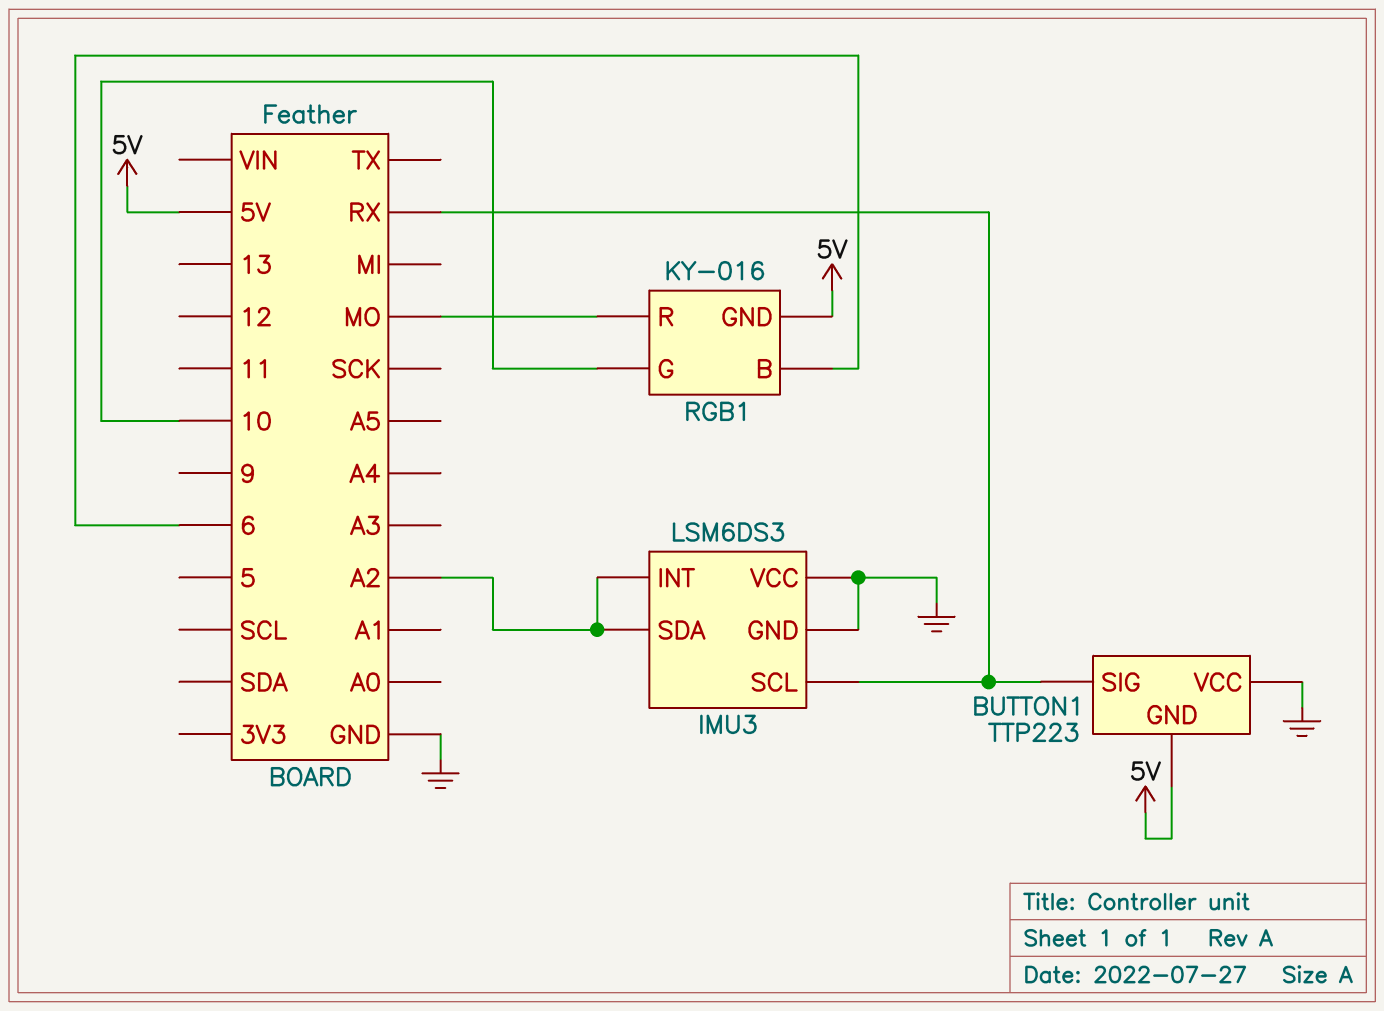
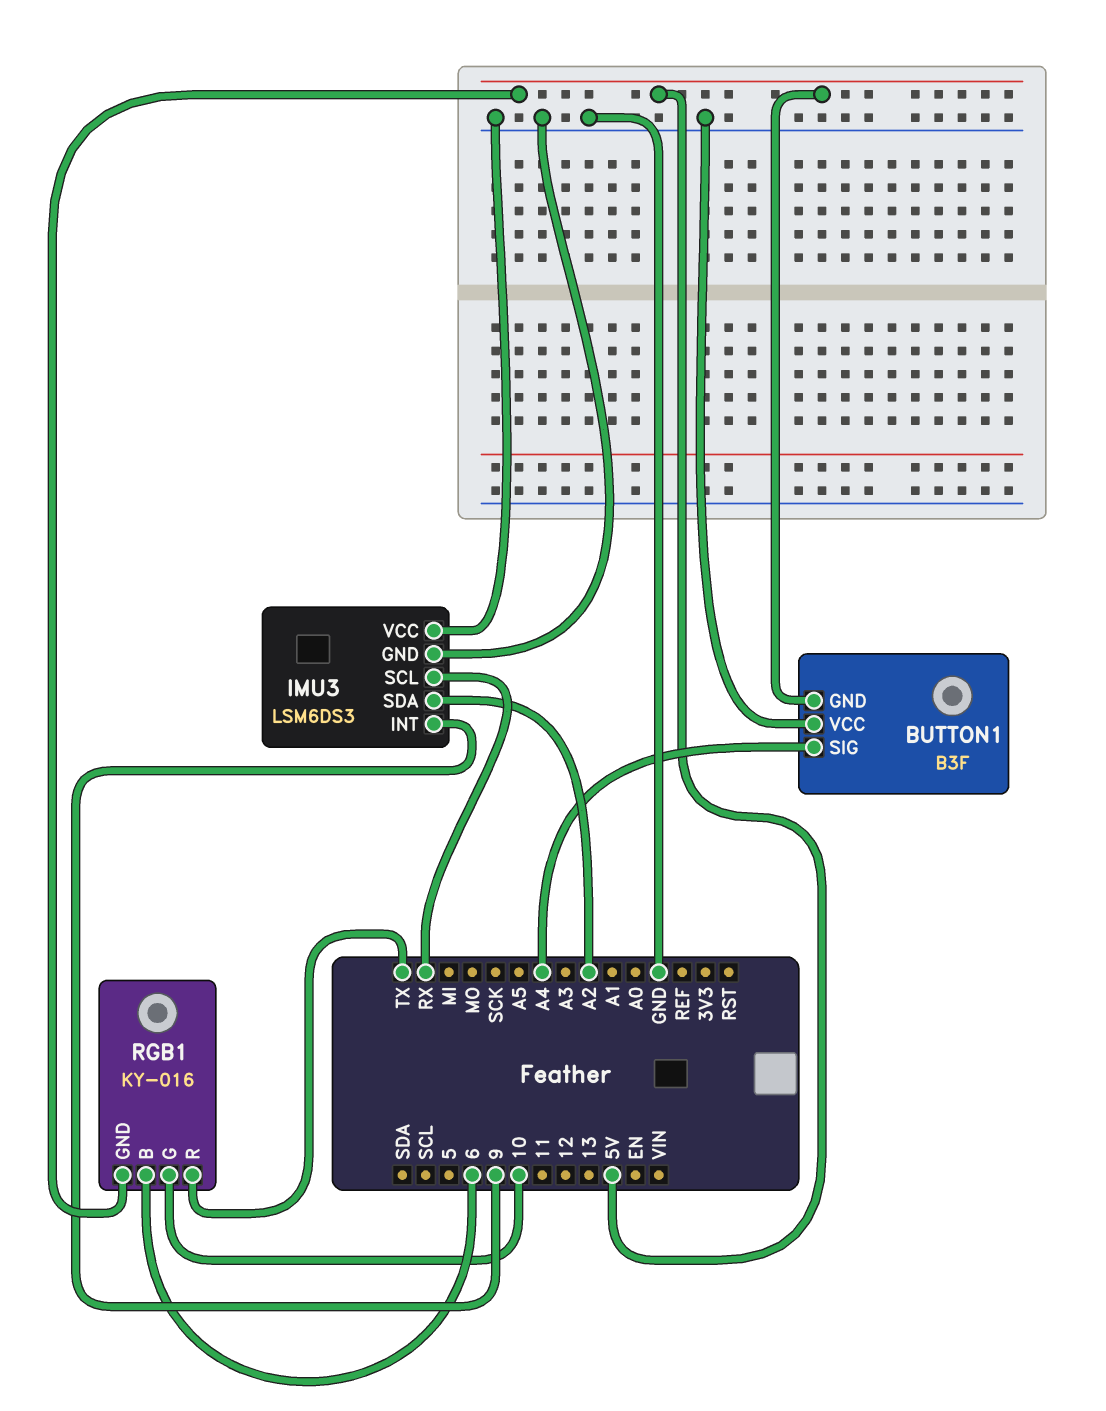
BUTTON1: TTP223 -> B3F
BUTTON1 pin SIG: RX -> A4
IMU3 pin INT: A2 -> 9
RGB1 pin R: MO -> TX

